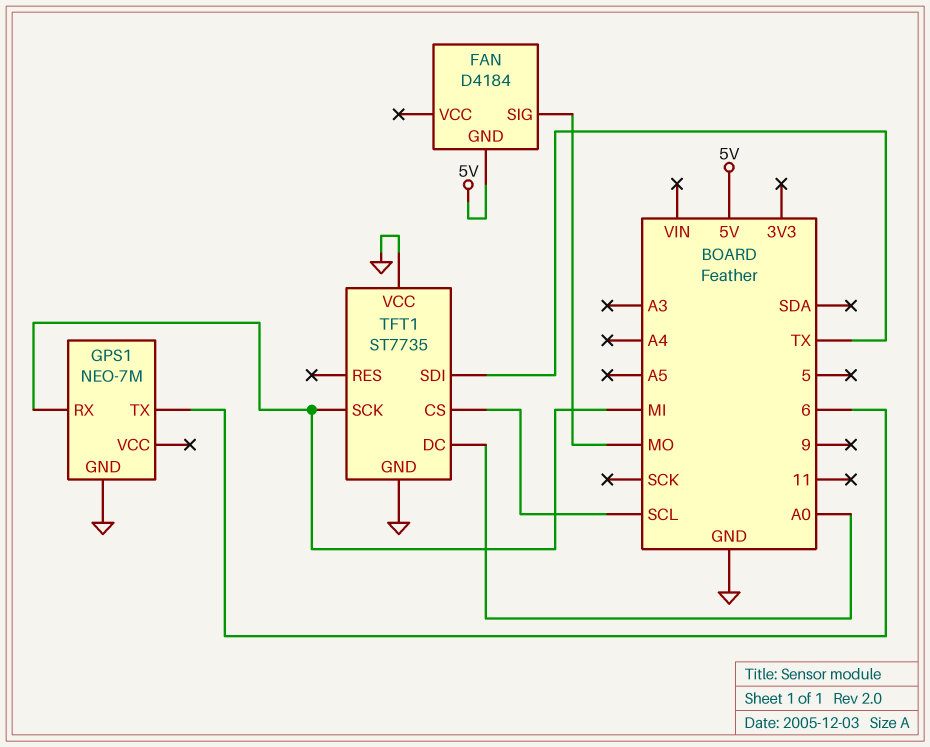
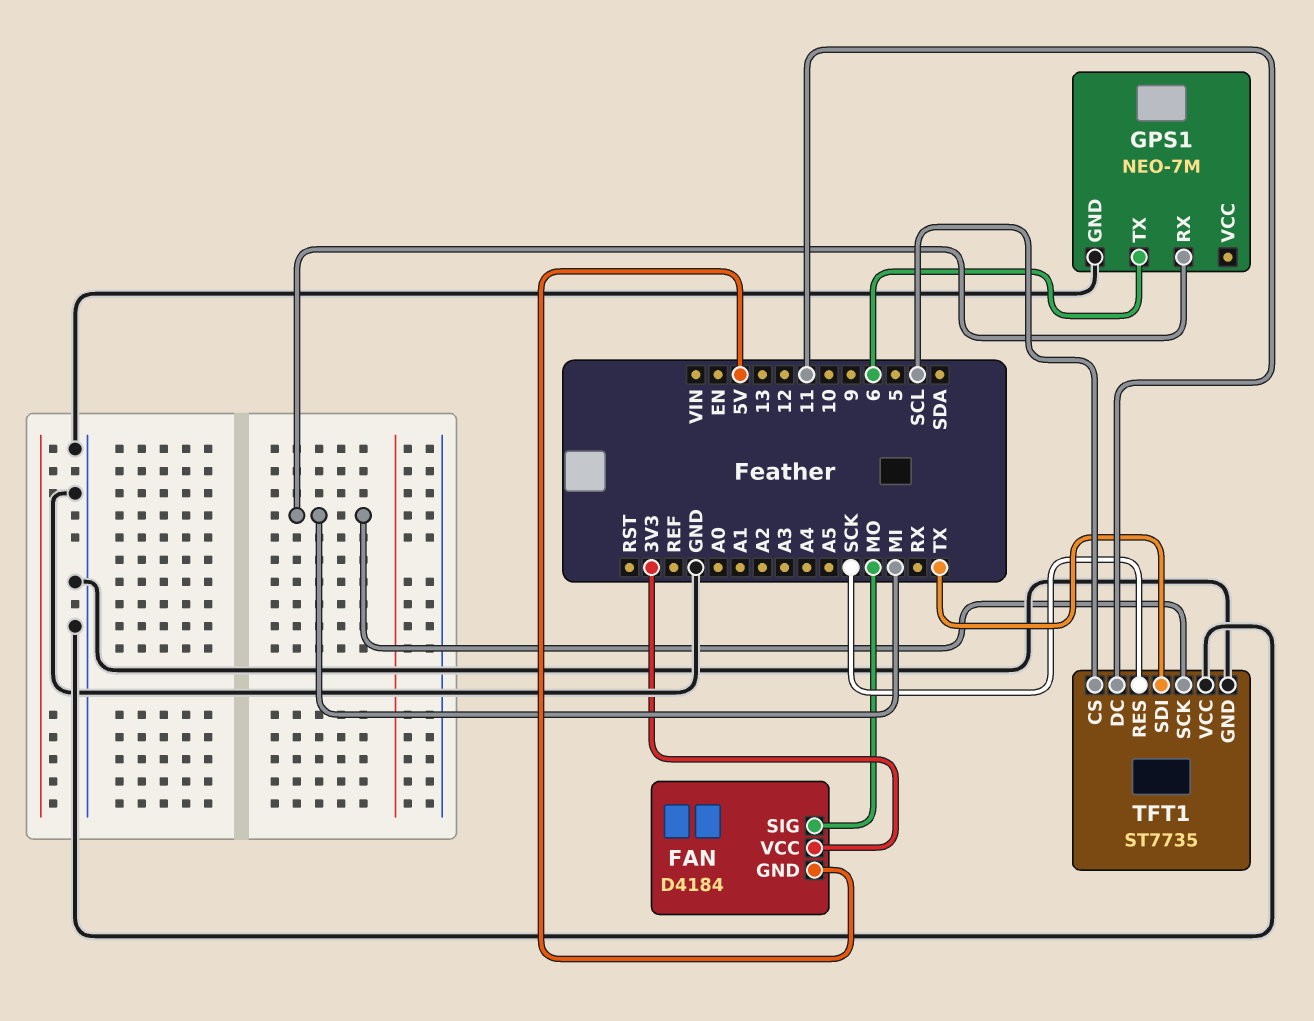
FAN pin VCC: none -> 3V3
TFT1 pin DC: A0 -> 11
TFT1 pin RES: none -> SCK

